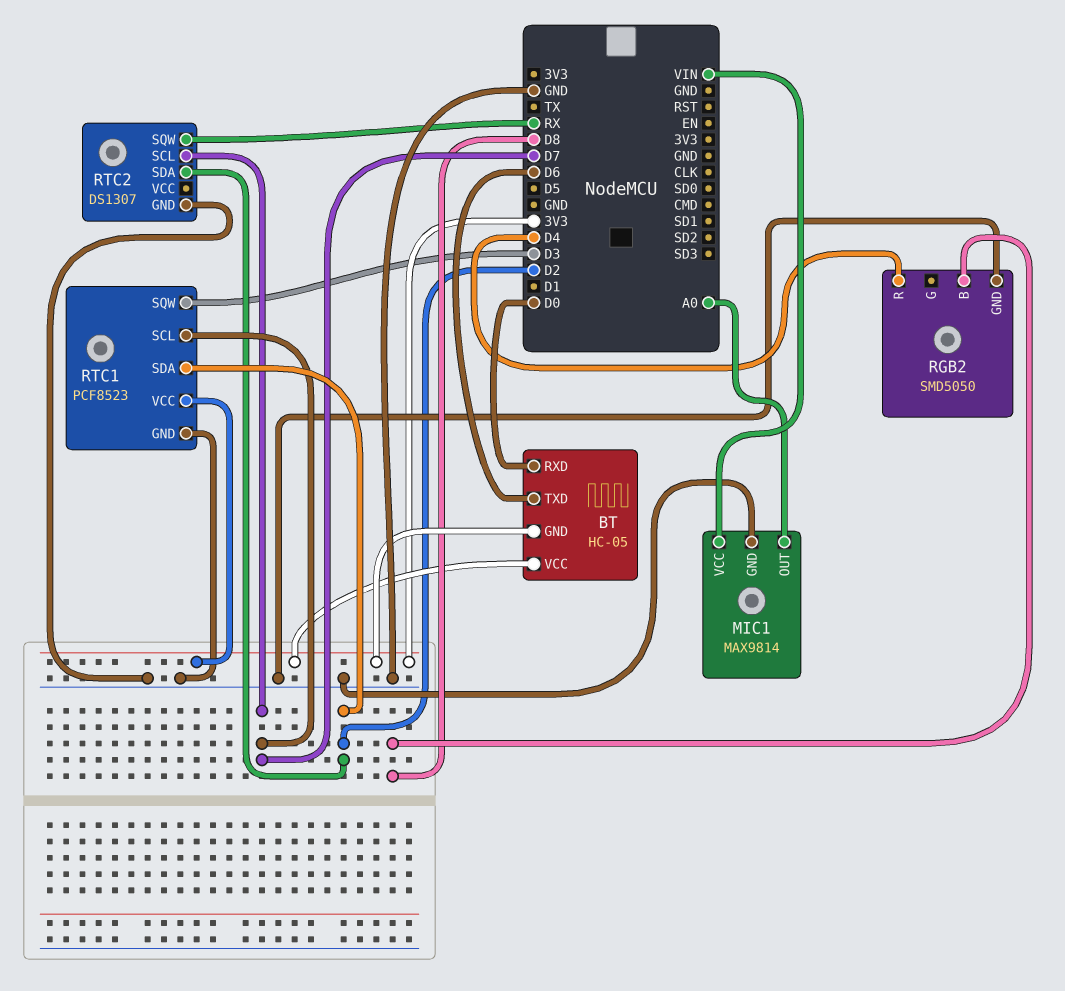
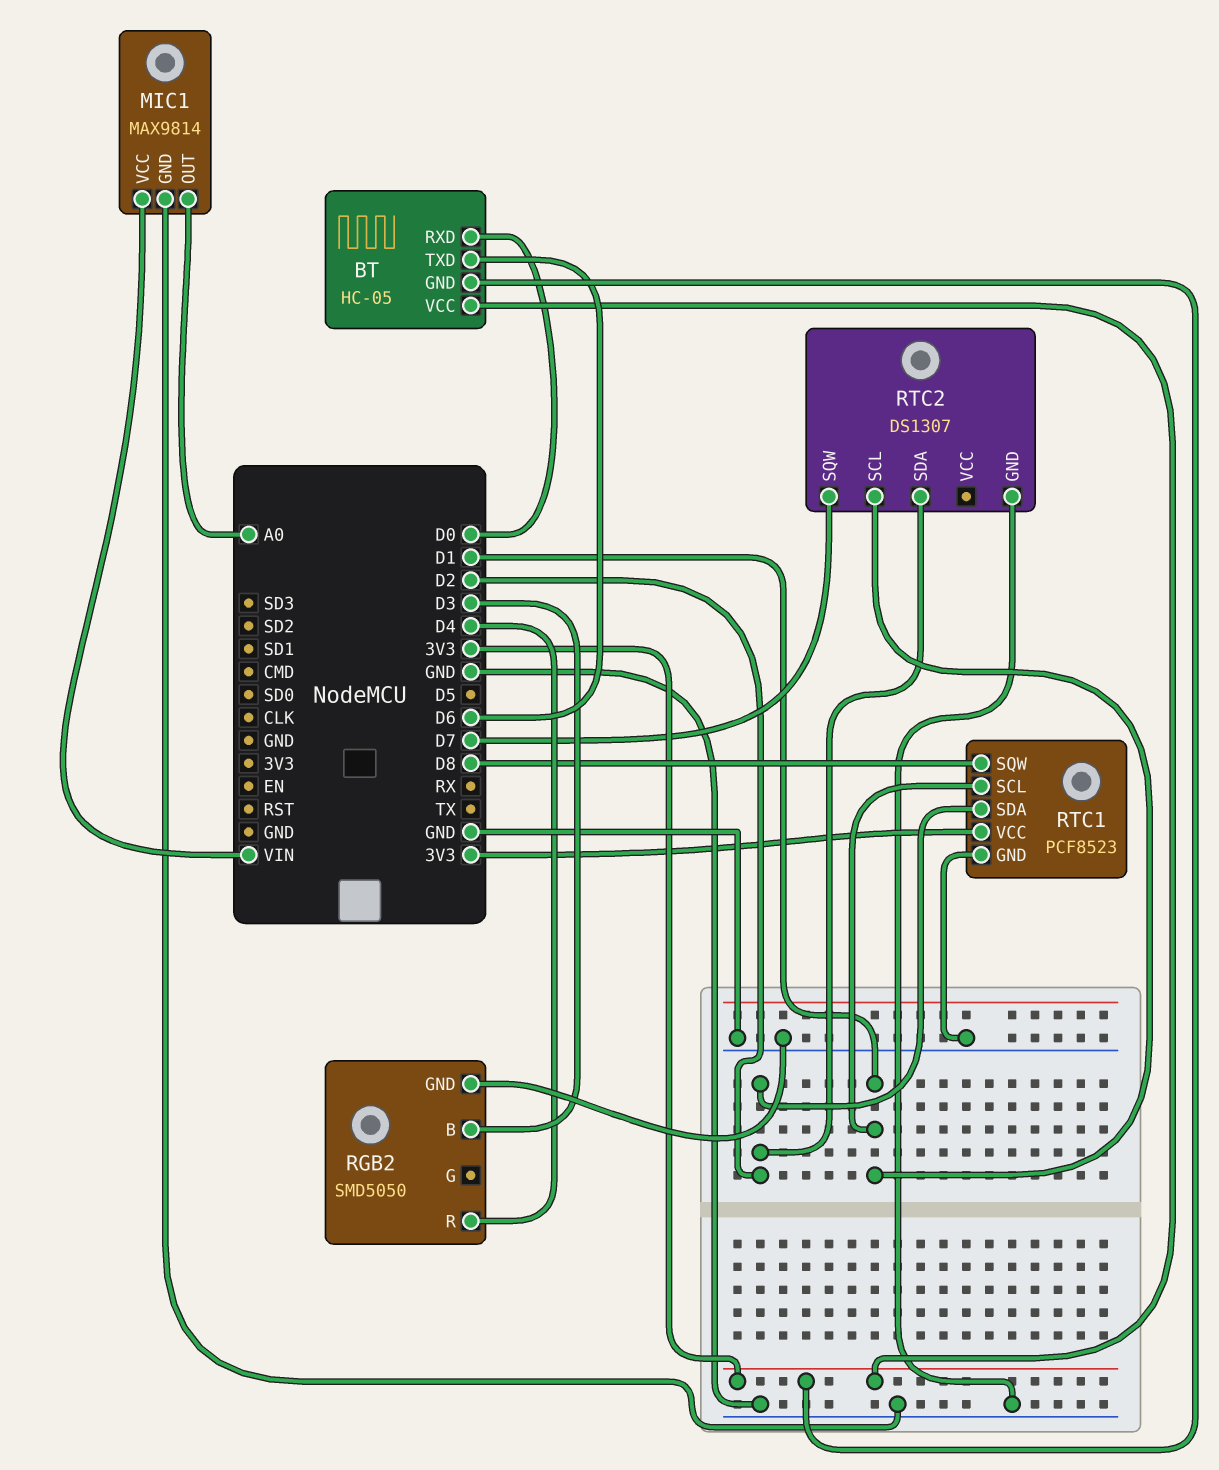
RGB2 pin B: D8 -> D3
RTC1 pin SCL: D7 -> D1
RTC1 pin SQW: D3 -> D8
RTC2 pin SCL: D7 -> D1
RTC2 pin SQW: RX -> D7

